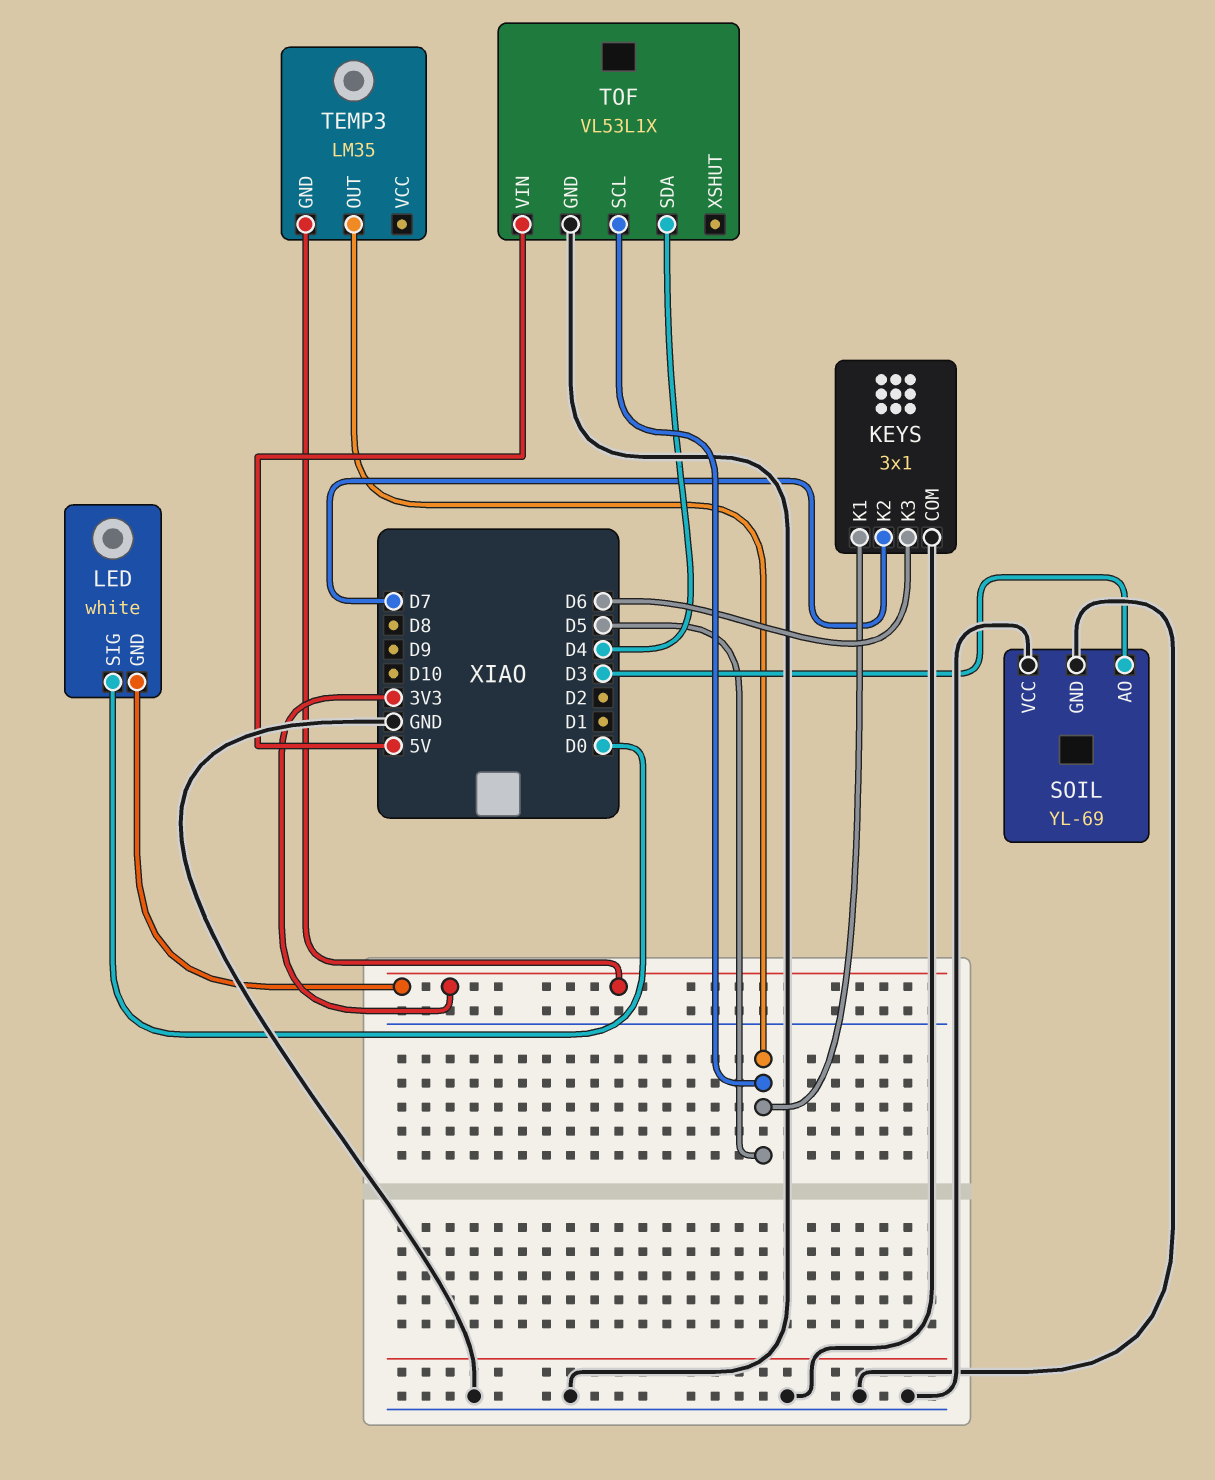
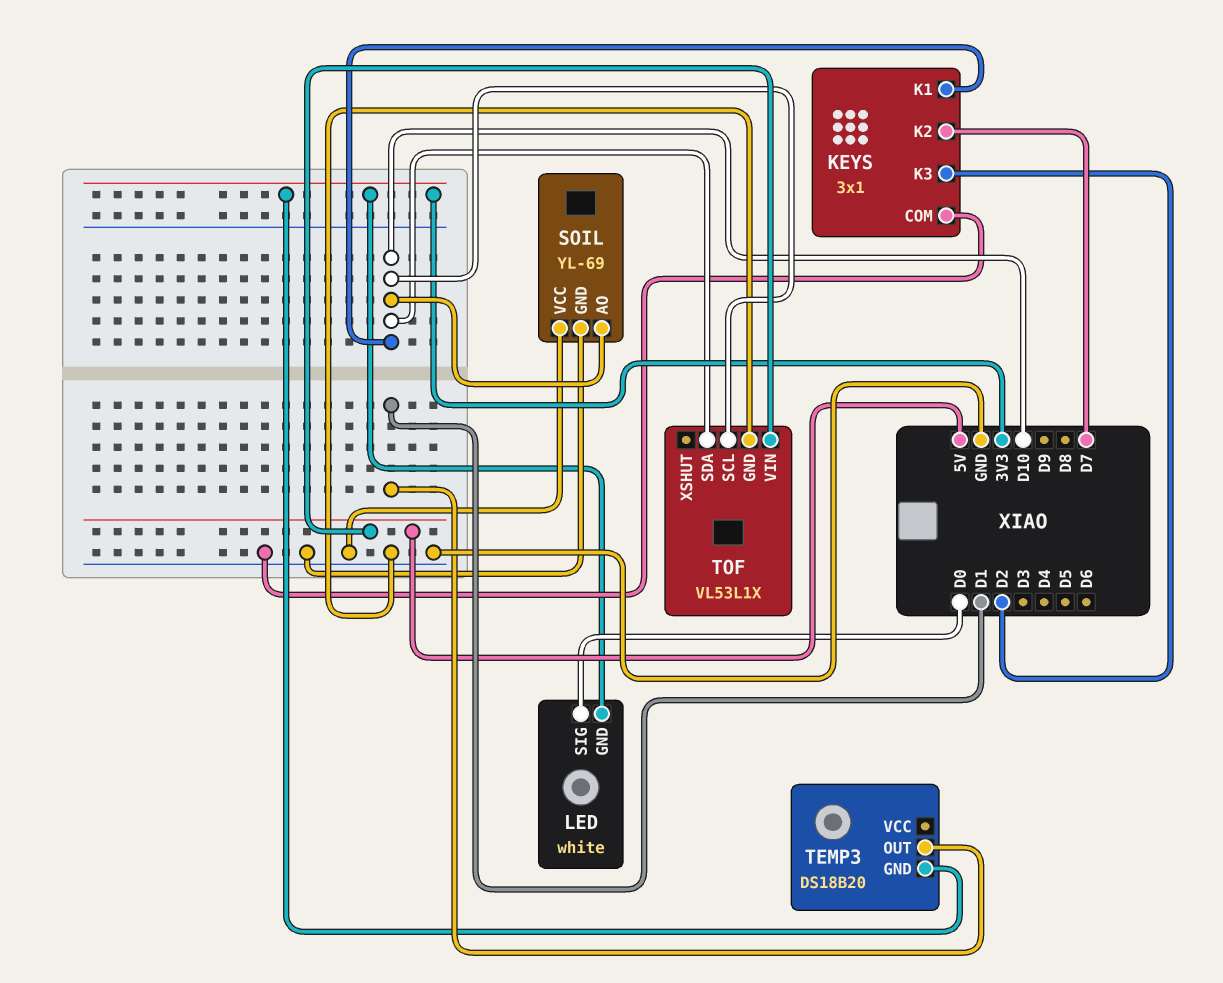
KEYS pin K1: D5 -> D10
KEYS pin K3: D6 -> D2
SOIL pin AO: D3 -> D10
TEMP3: LM35 -> DS18B20
TEMP3 pin OUT: D5 -> D1
TOF pin SCL: D5 -> D10
TOF pin SDA: D4 -> D10

